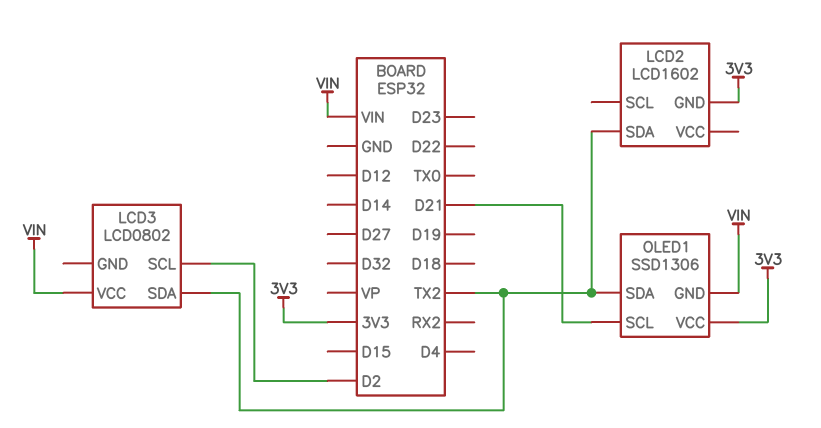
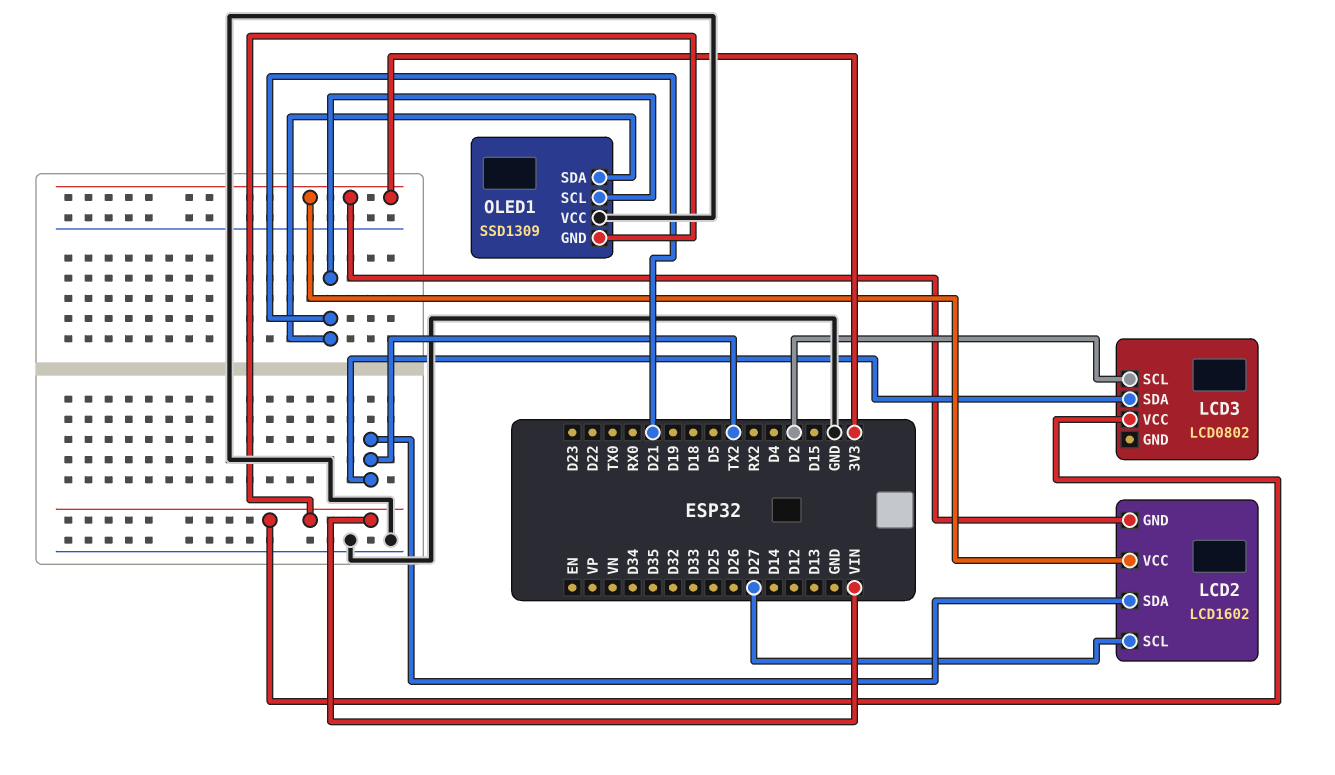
LCD2 pin SCL: none -> D27
LCD2 pin VCC: none -> 3V3
OLED1: SSD1306 -> SSD1309
OLED1 pin SDA: TX2 -> D21
OLED1 pin VCC: 3V3 -> GND

